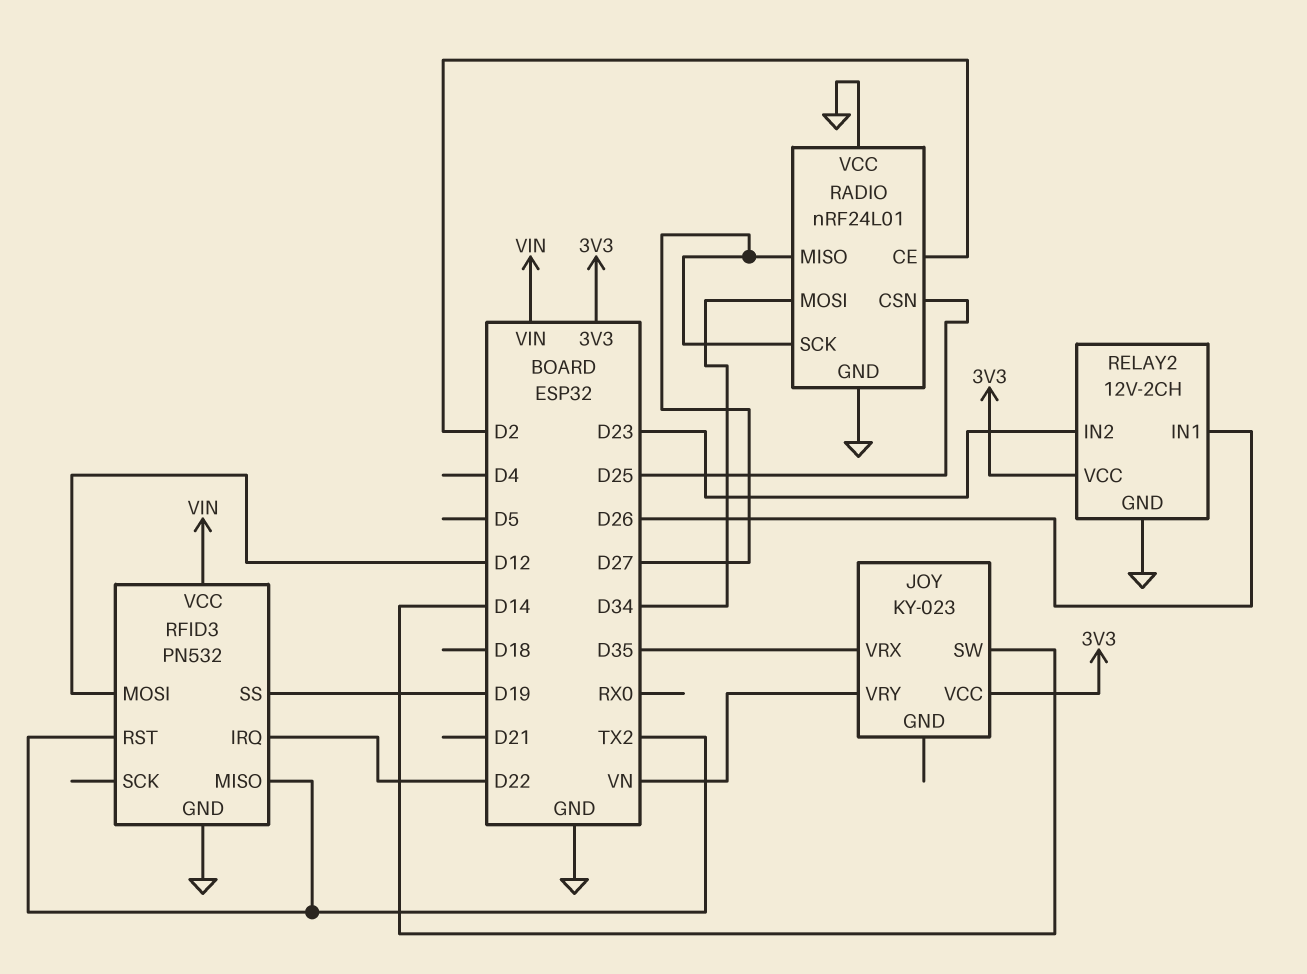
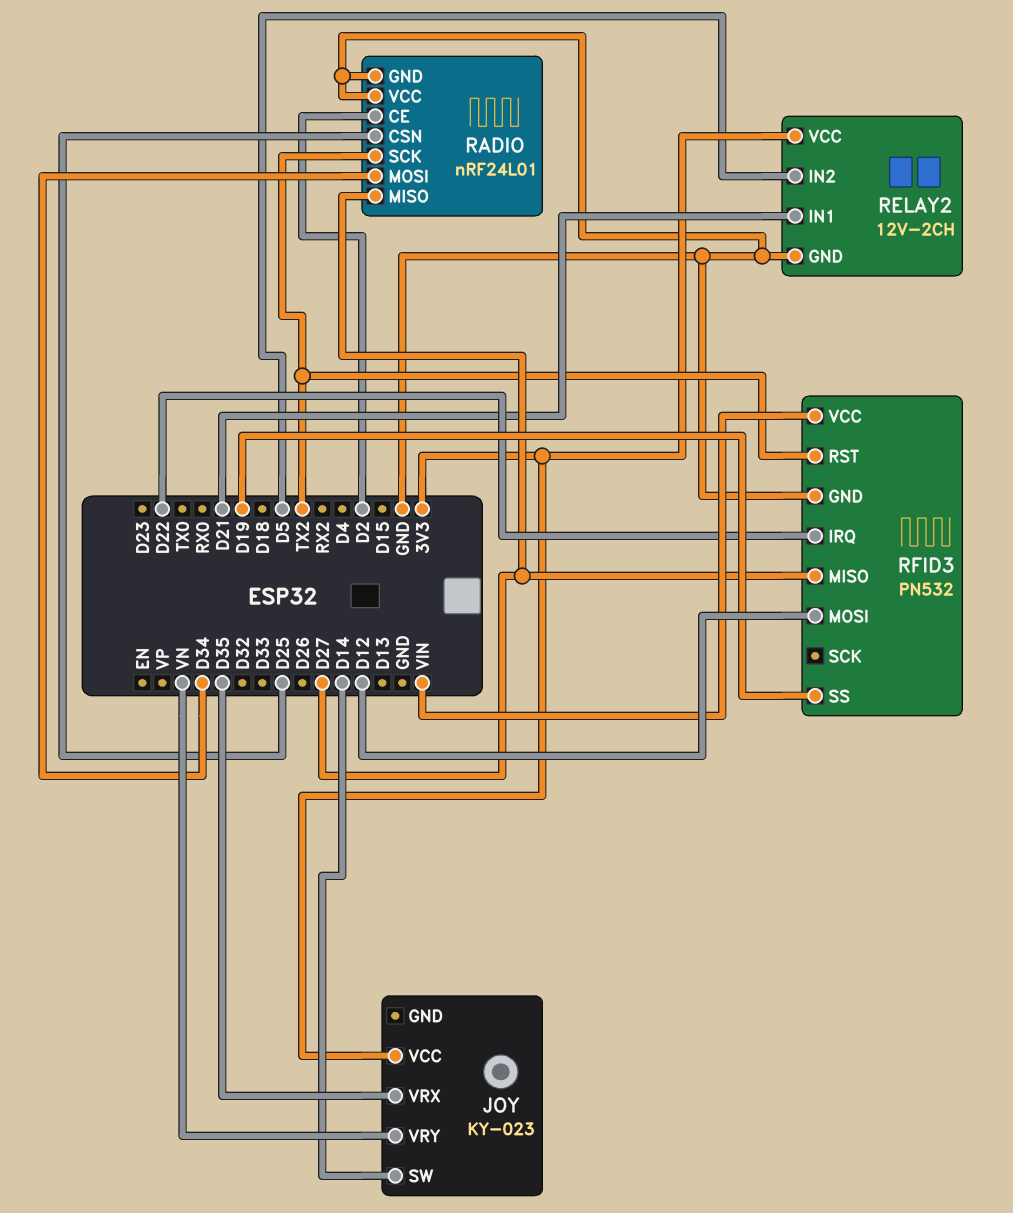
RADIO pin SCK: D27 -> TX2
RELAY2 pin IN1: D26 -> D21
RELAY2 pin IN2: D23 -> D5
RFID3 pin MISO: TX2 -> D27

